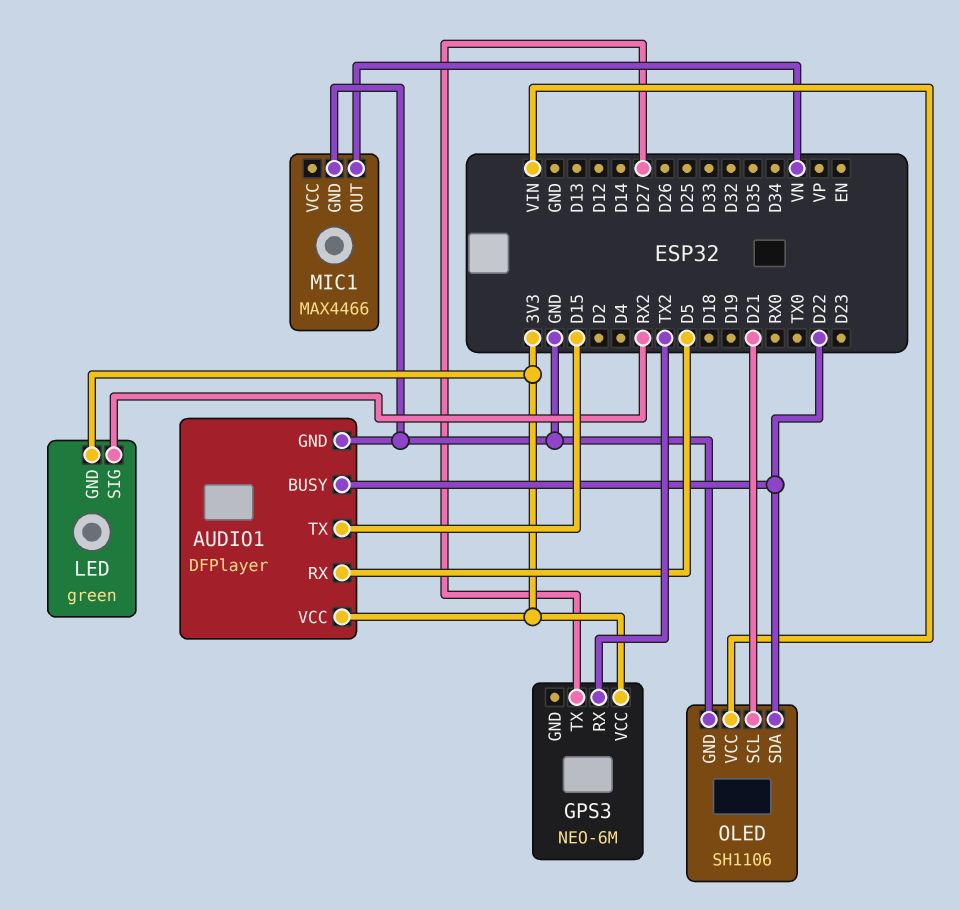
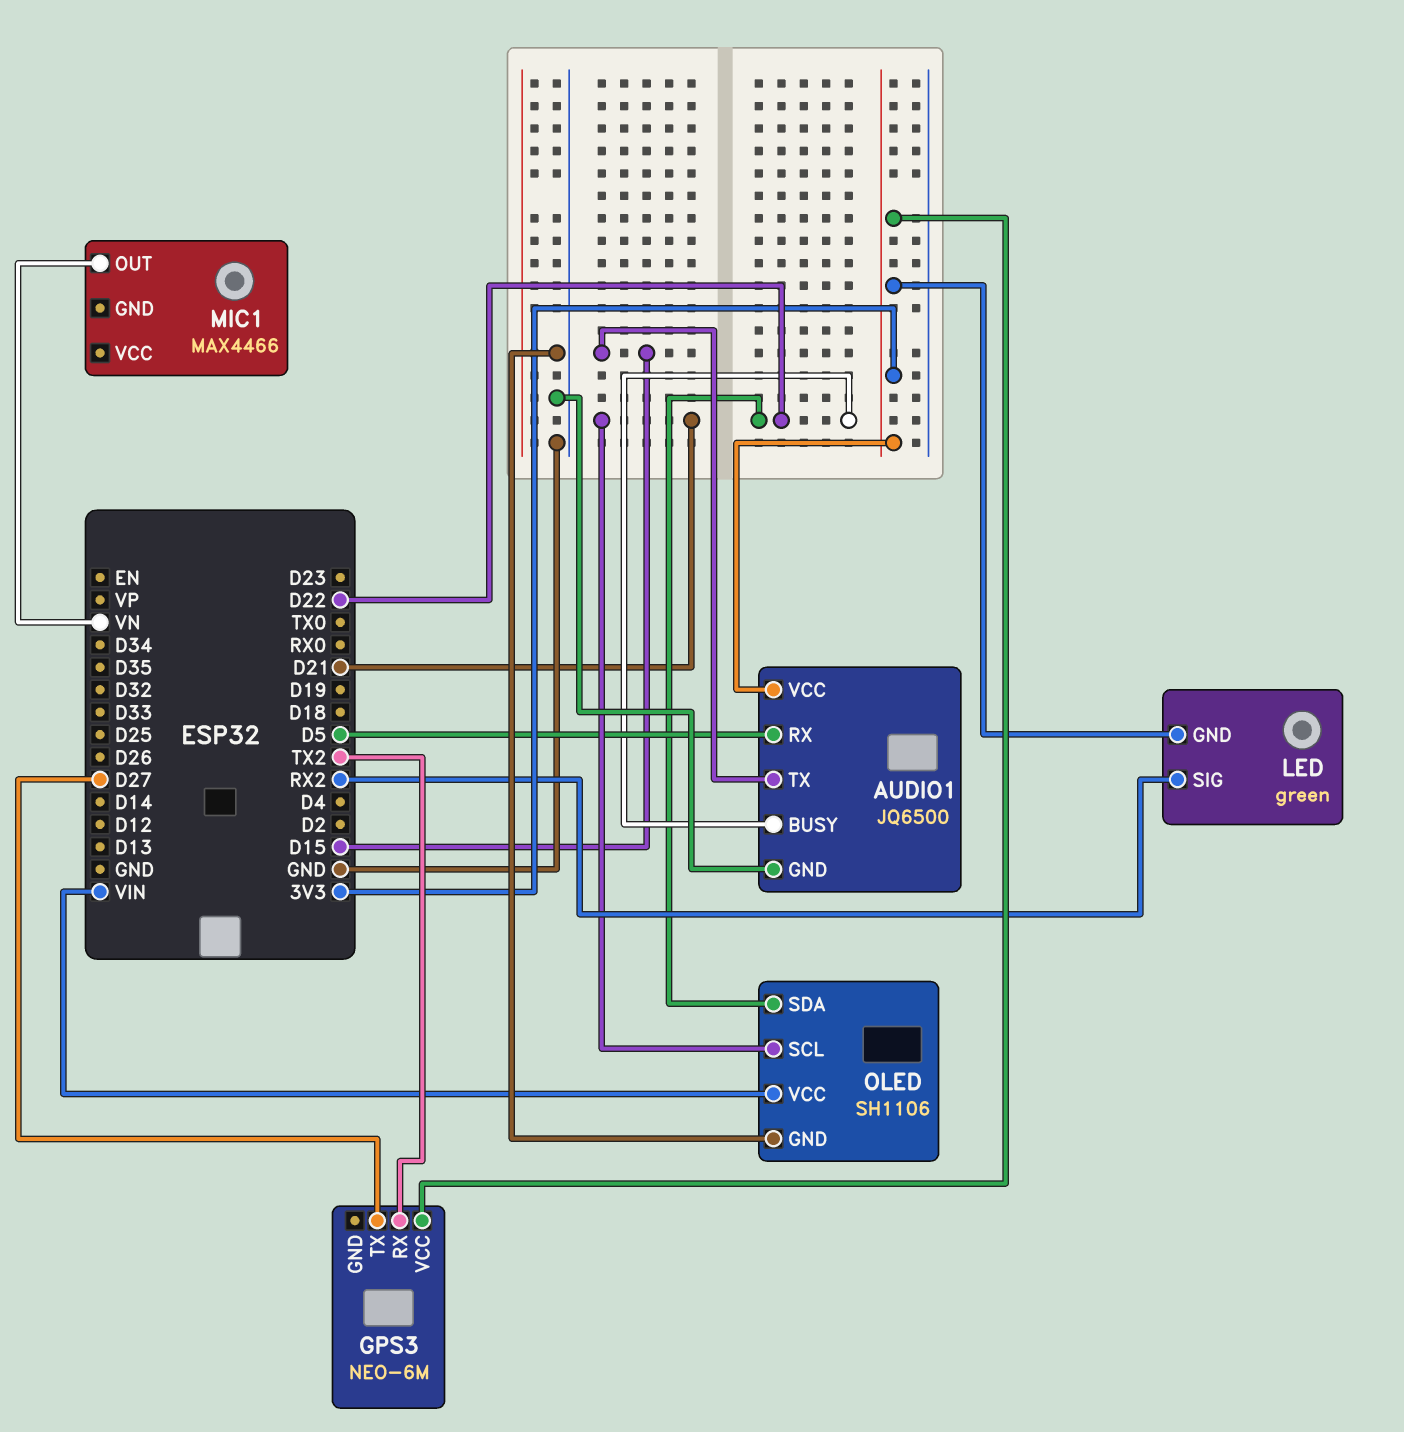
AUDIO1: DFPlayer -> JQ6500
MIC1 pin GND: GND -> none

